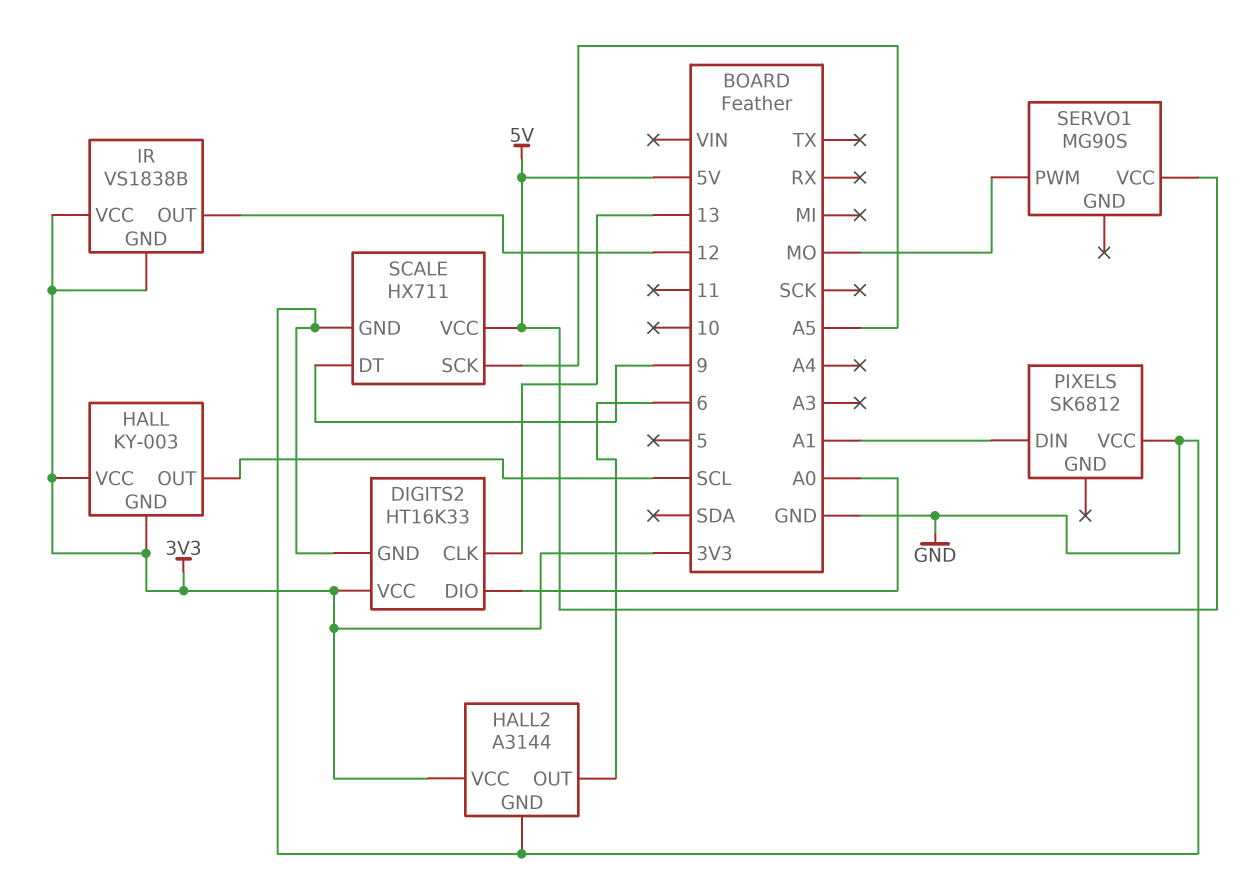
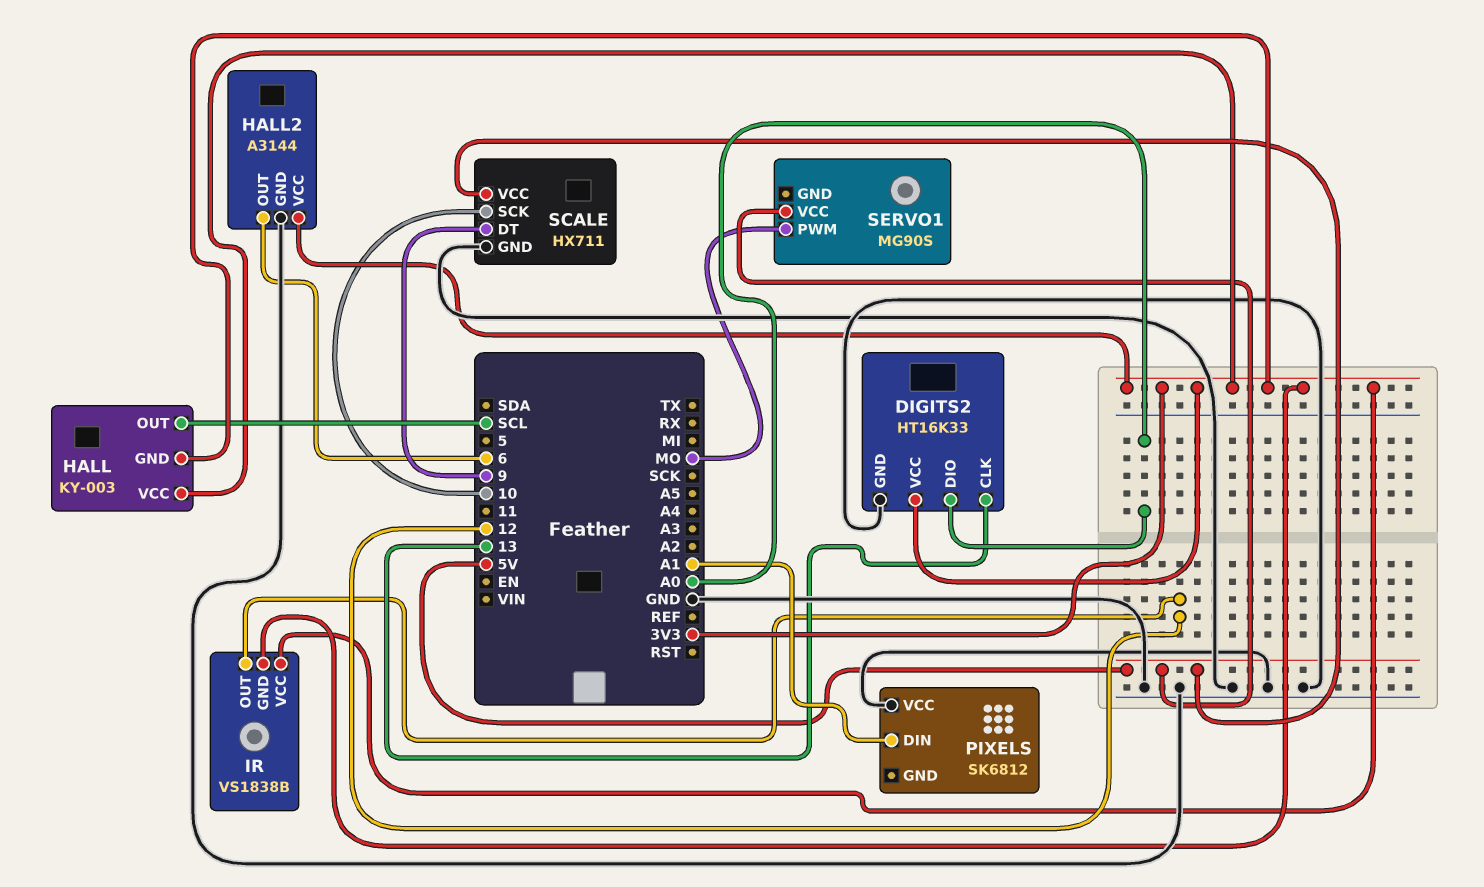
SCALE pin SCK: A5 -> 10

